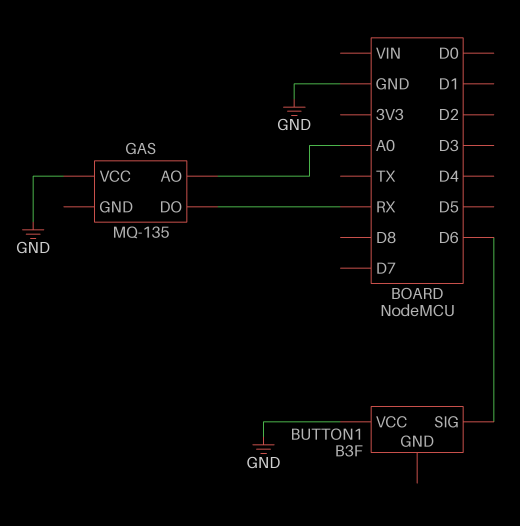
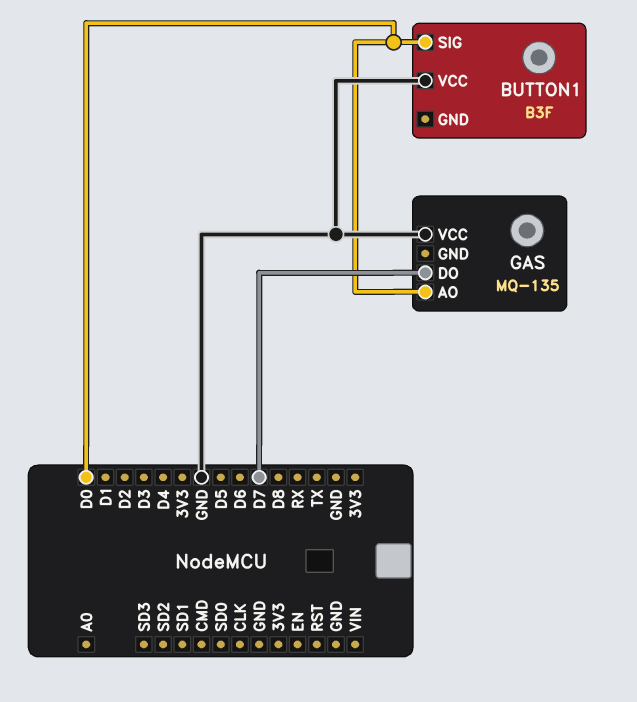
BUTTON1 pin SIG: D6 -> D0
GAS pin AO: A0 -> D0
GAS pin DO: RX -> D7

